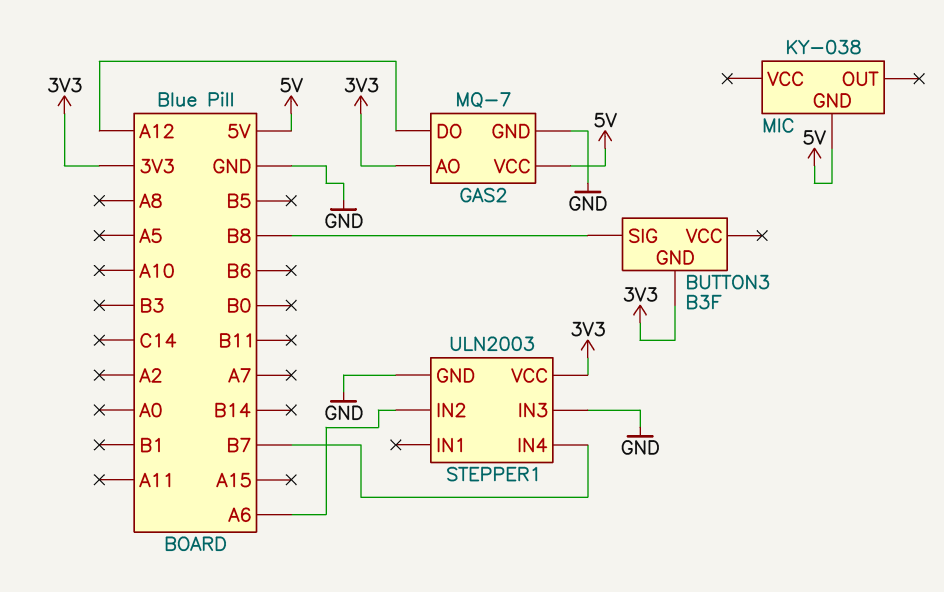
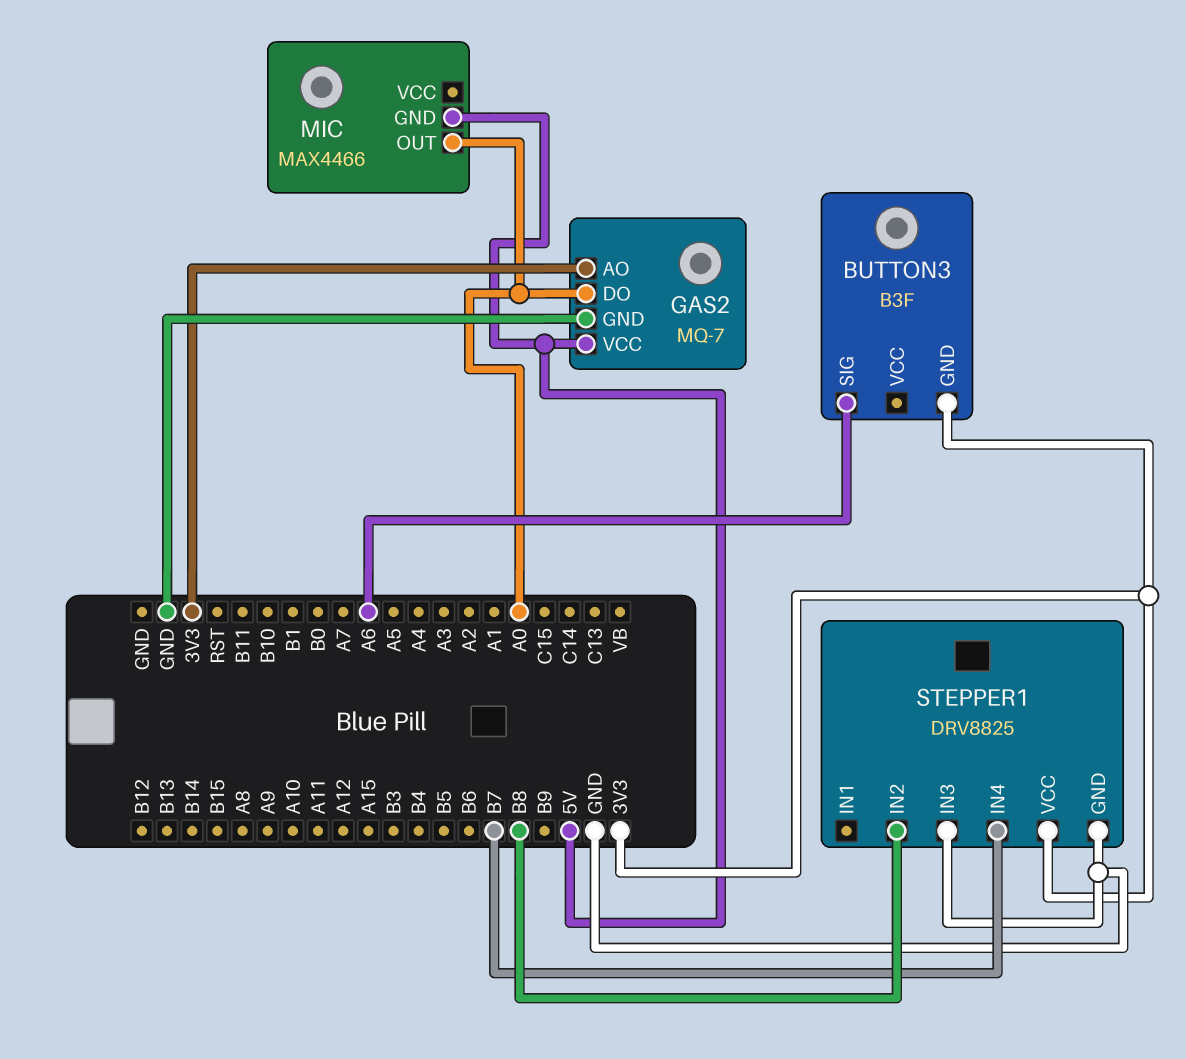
BUTTON3 pin SIG: B8 -> A6
GAS2 pin DO: A12 -> A0
MIC: KY-038 -> MAX4466
MIC pin OUT: none -> A0
STEPPER1: ULN2003 -> DRV8825
STEPPER1 pin IN2: A6 -> B8

